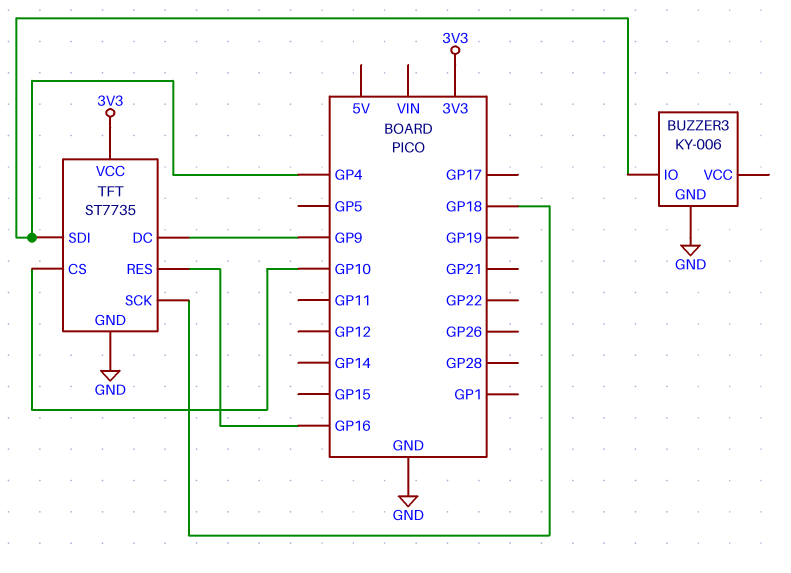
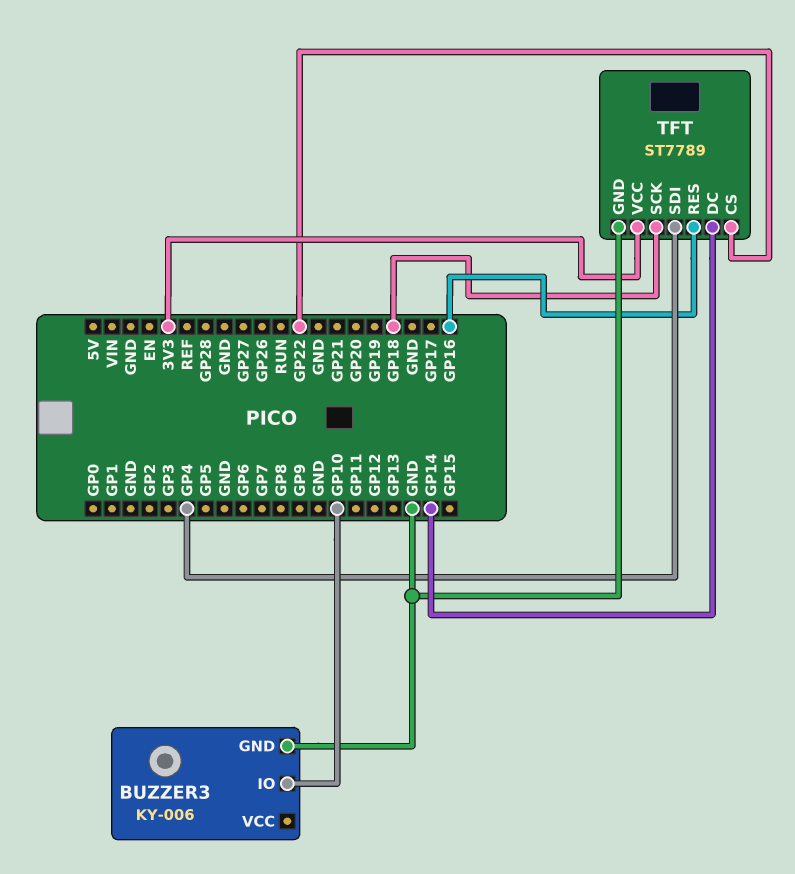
BUZZER3 pin IO: GP4 -> GP10
TFT: ST7735 -> ST7789
TFT pin CS: GP10 -> GP22
TFT pin DC: GP9 -> GP14

